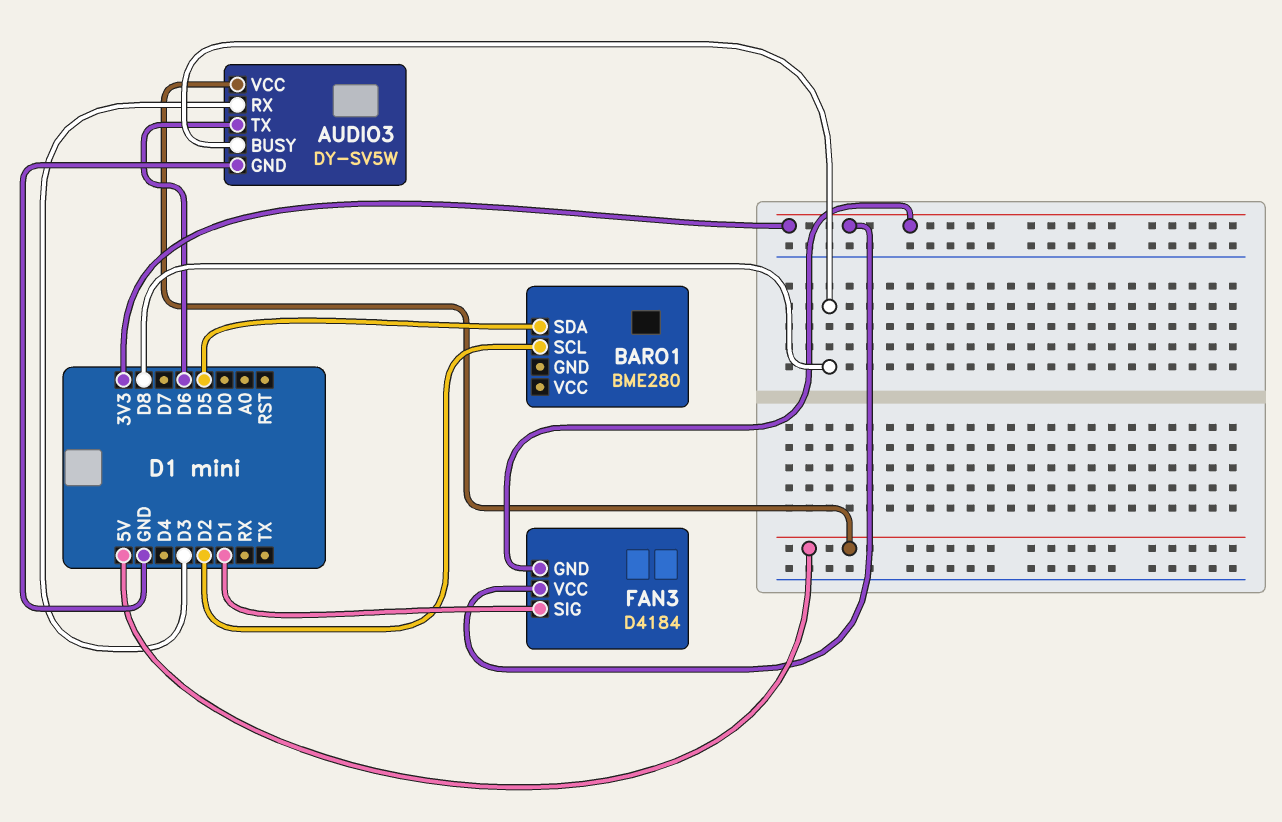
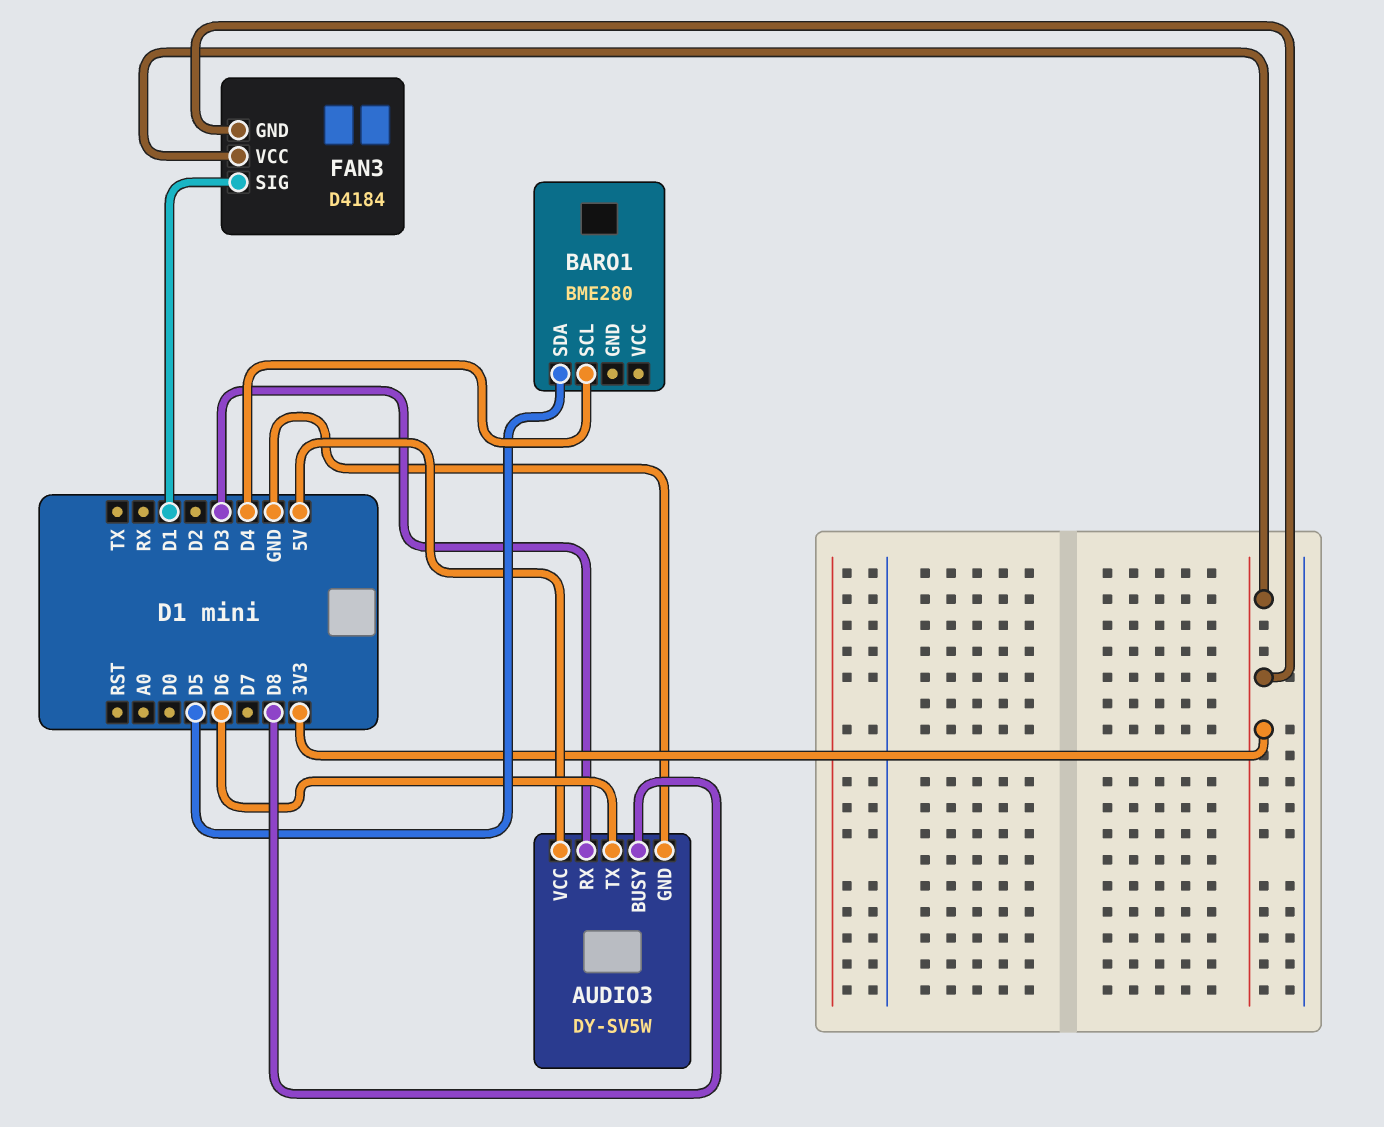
BARO1 pin SCL: D2 -> D4

